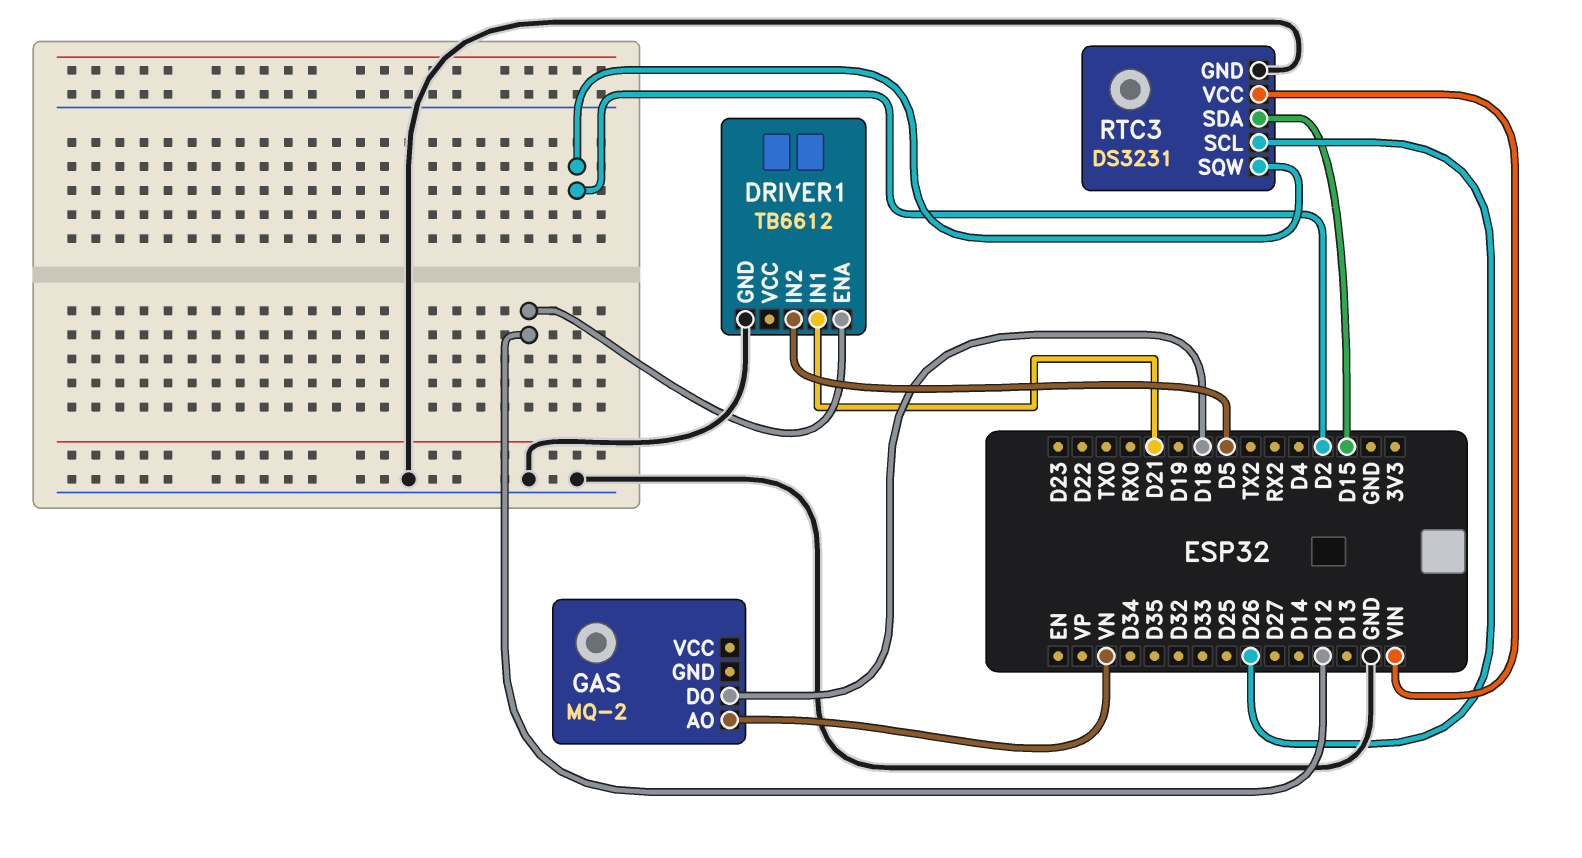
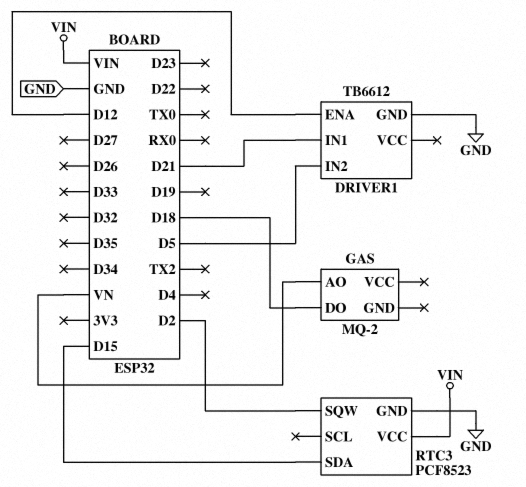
RTC3: DS3231 -> PCF8523
RTC3 pin SCL: D26 -> none

